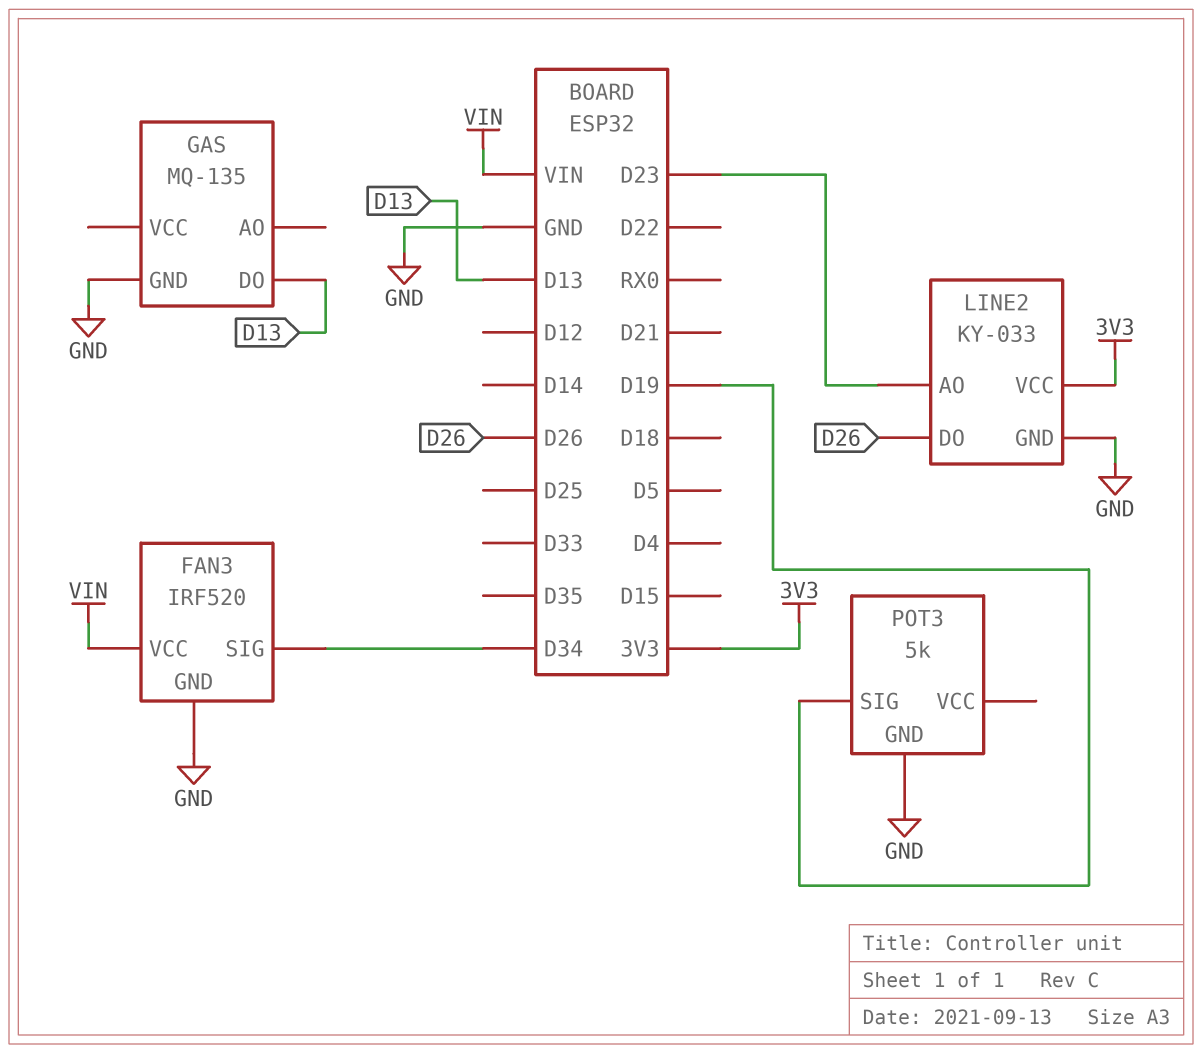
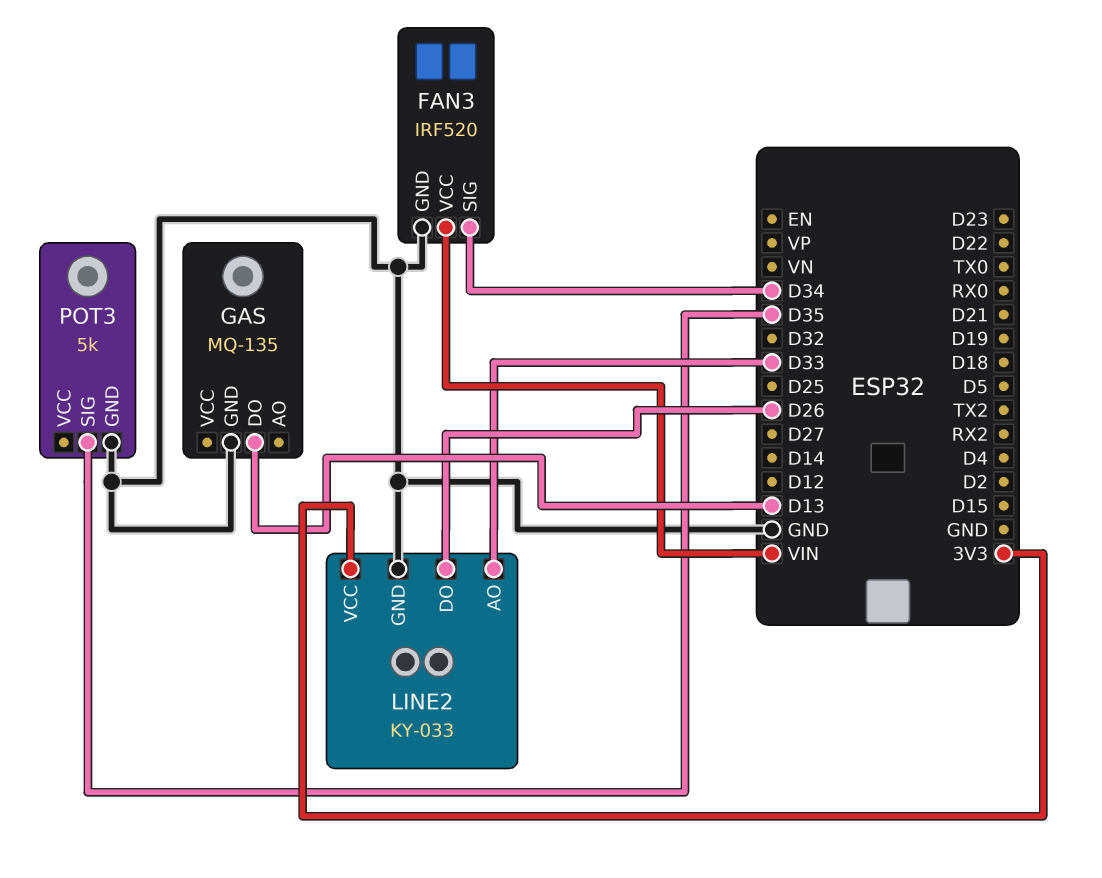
LINE2 pin AO: D23 -> D33
POT3 pin SIG: D19 -> D35

